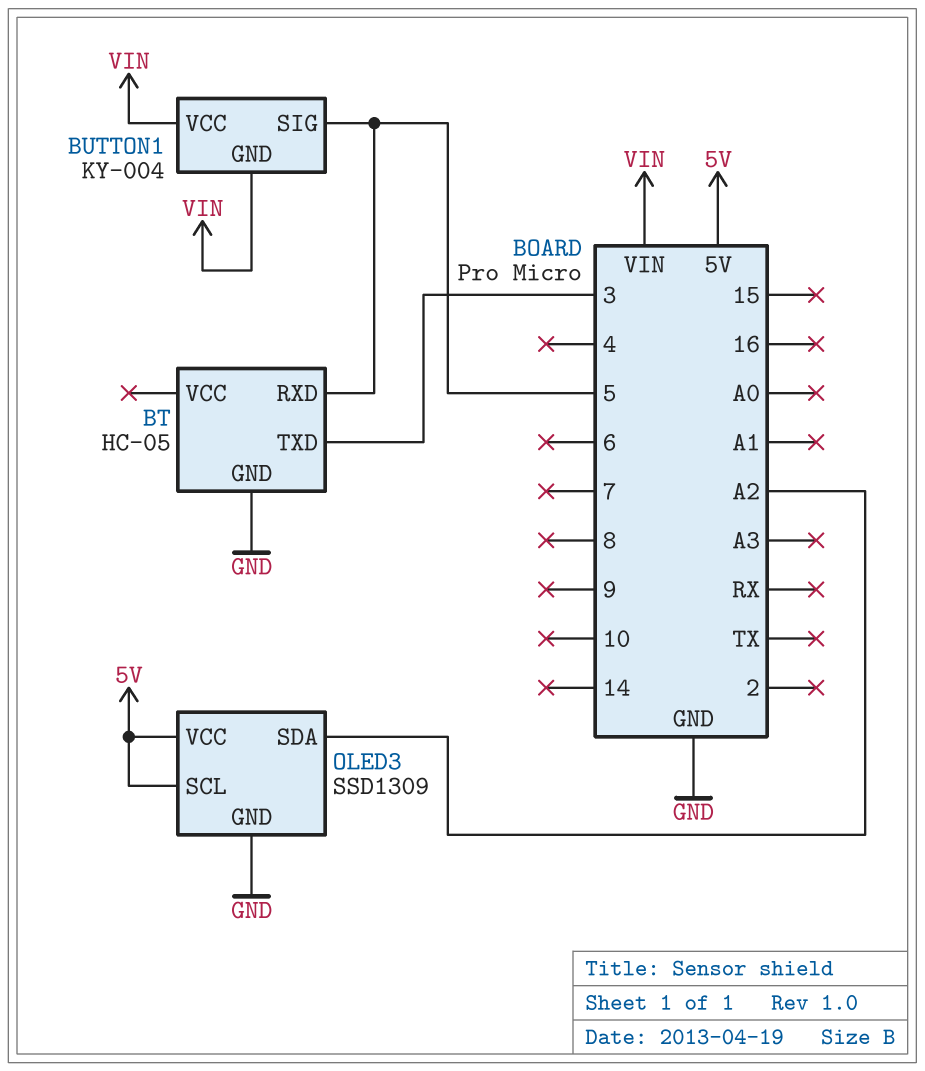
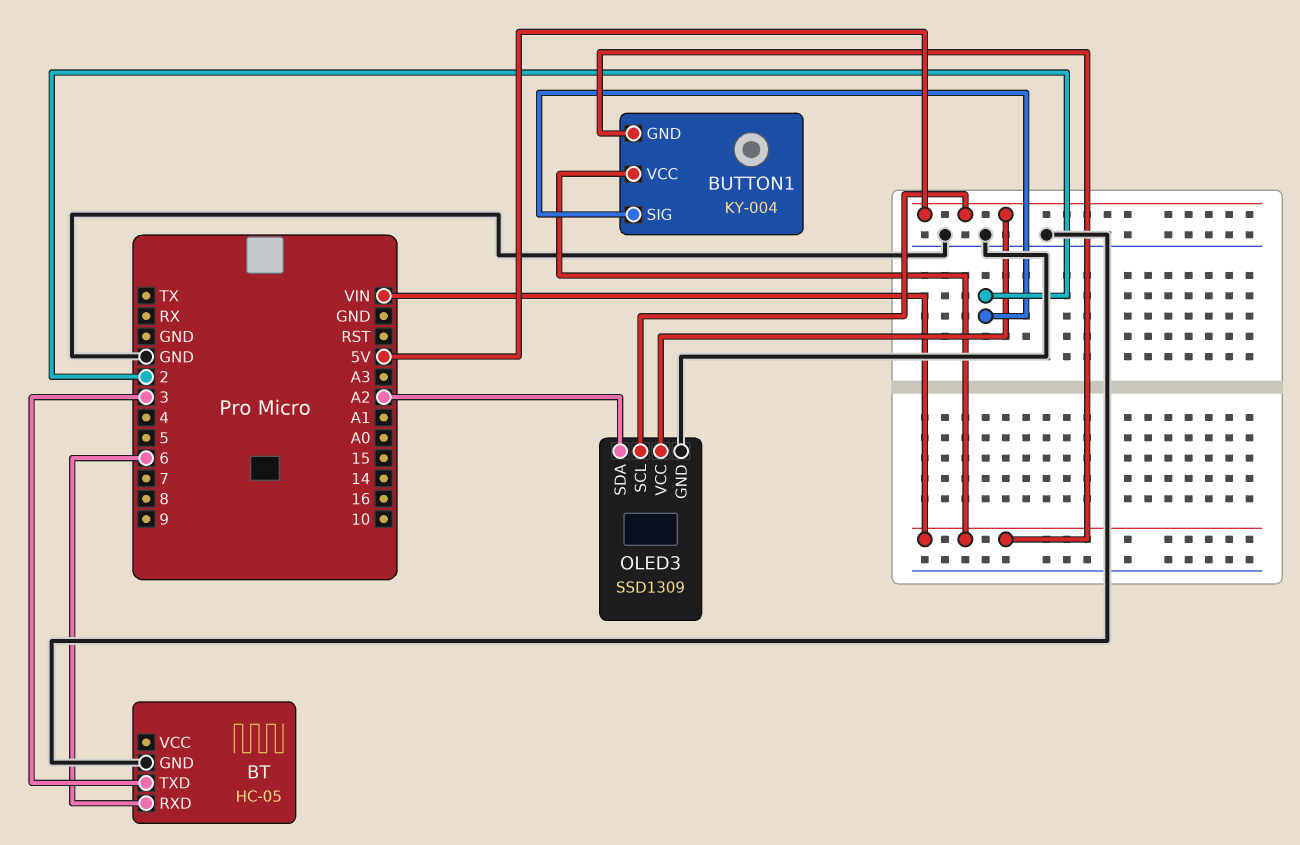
BT pin RXD: 5 -> 6
BUTTON1 pin SIG: 5 -> 2

